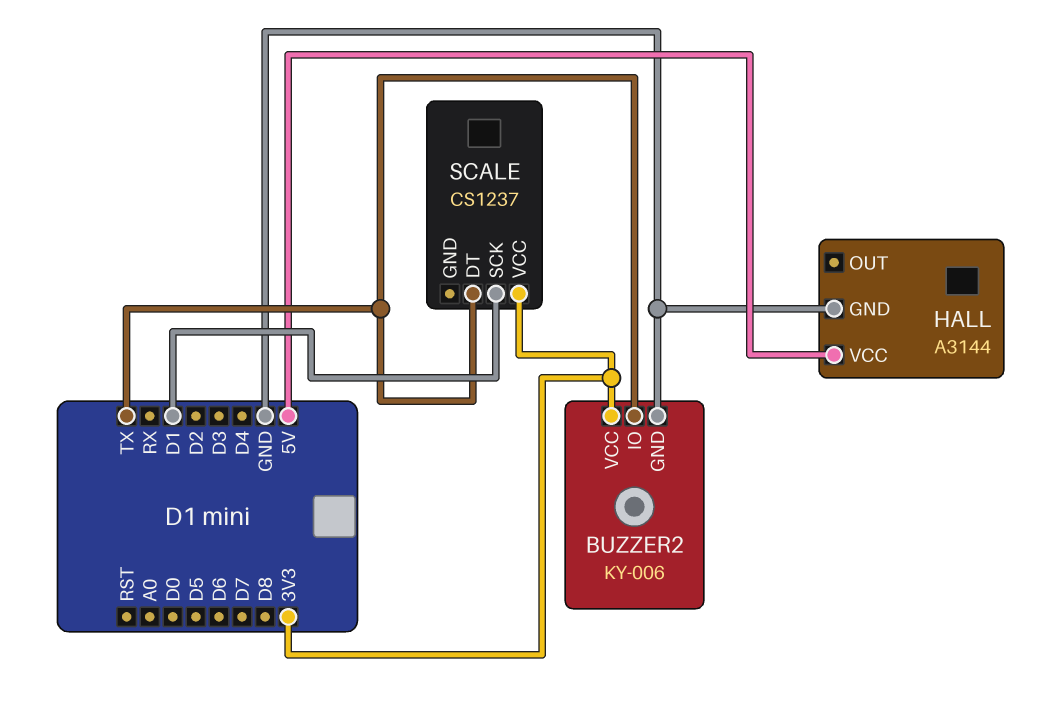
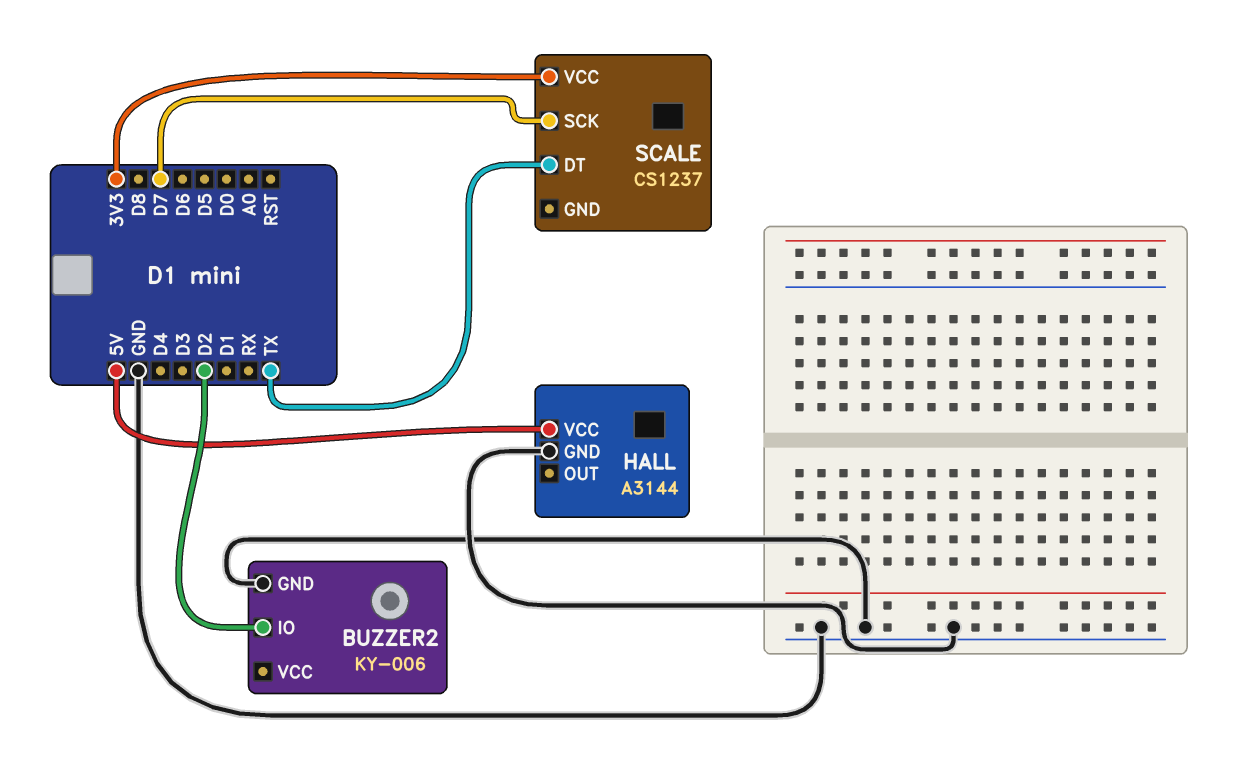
BUZZER2 pin IO: TX -> D2
BUZZER2 pin VCC: 3V3 -> none
SCALE pin SCK: D1 -> D7

